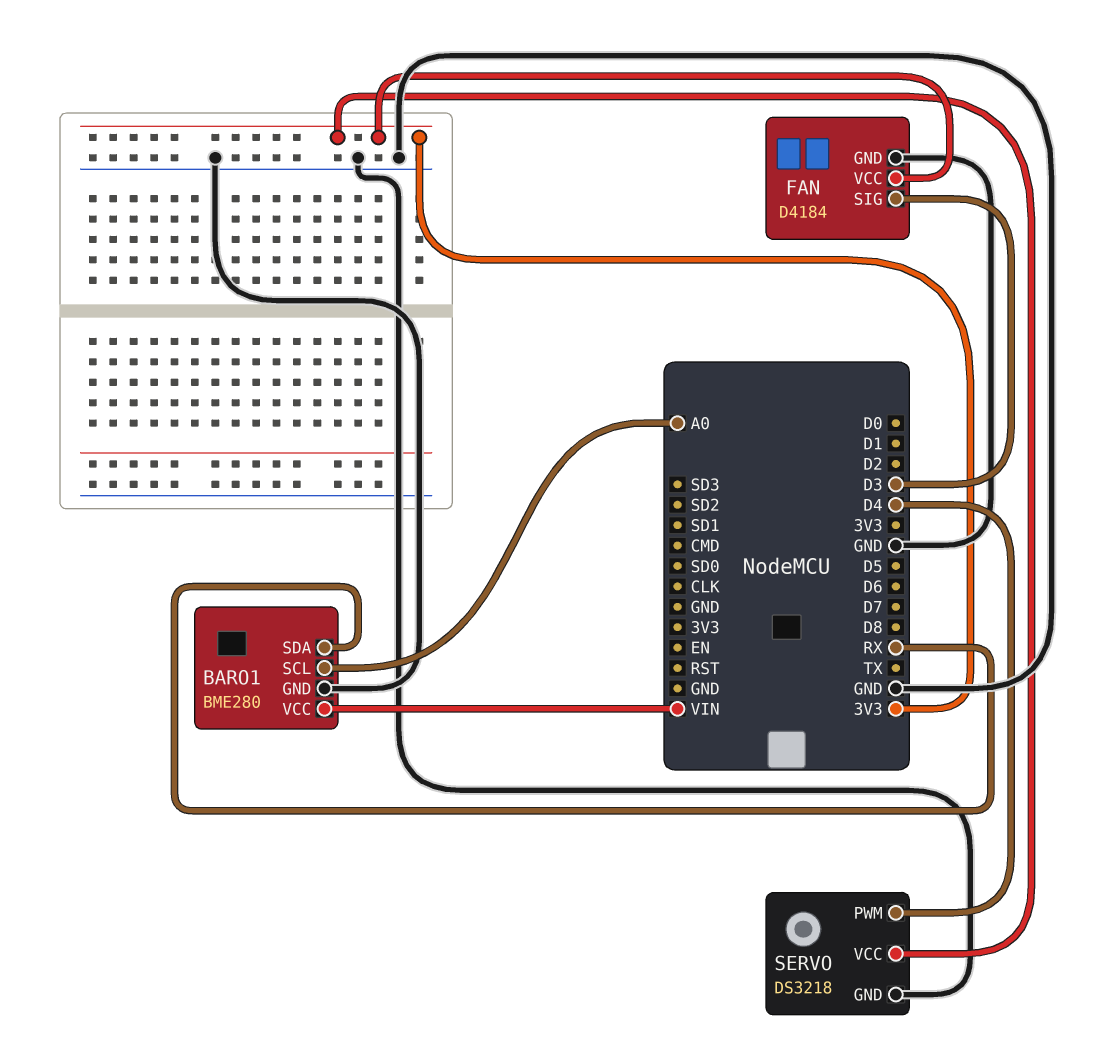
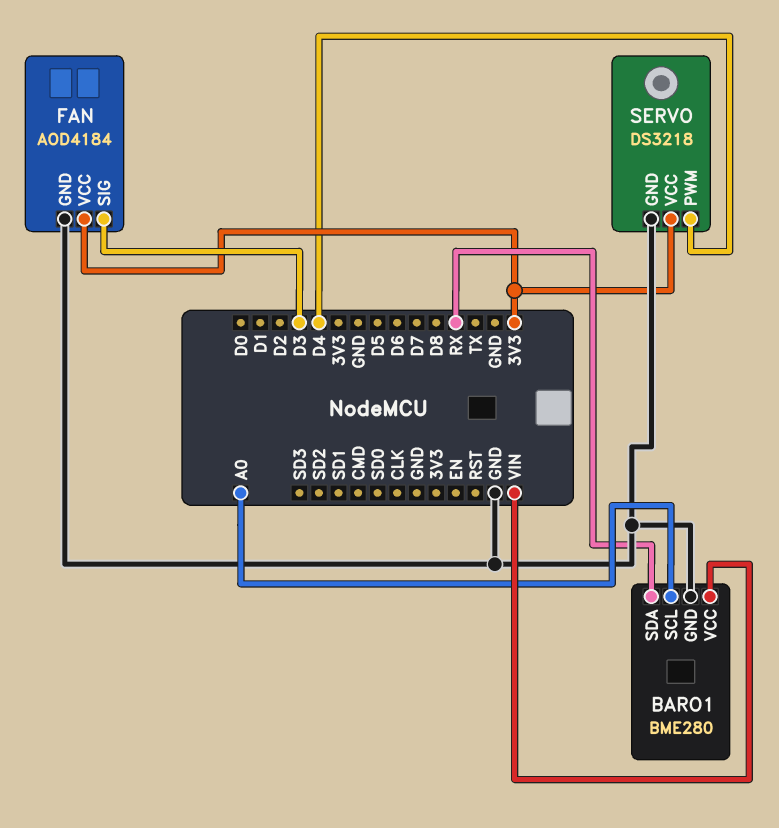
FAN: D4184 -> AOD4184

